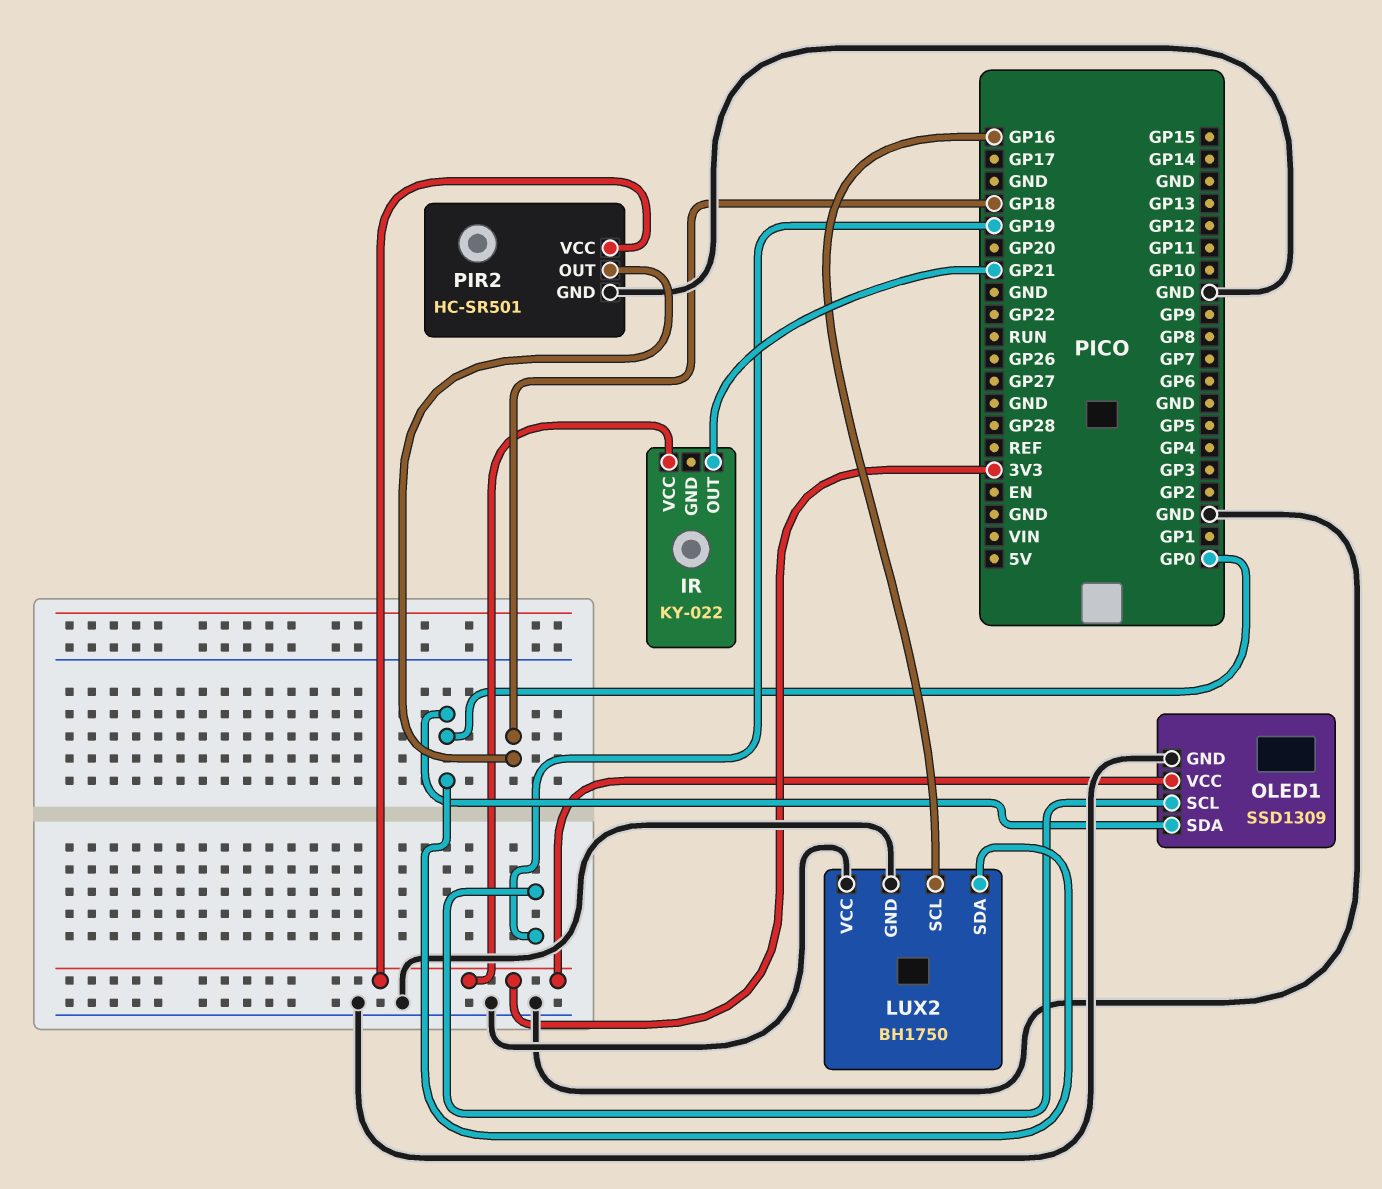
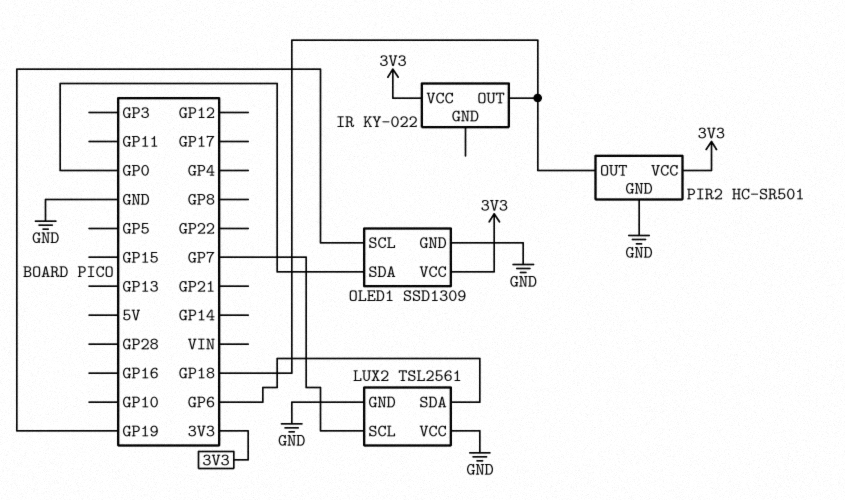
IR pin OUT: GP21 -> GP18
LUX2: BH1750 -> TSL2561
LUX2 pin SCL: GP16 -> GP7
LUX2 pin SDA: GP0 -> GP6

